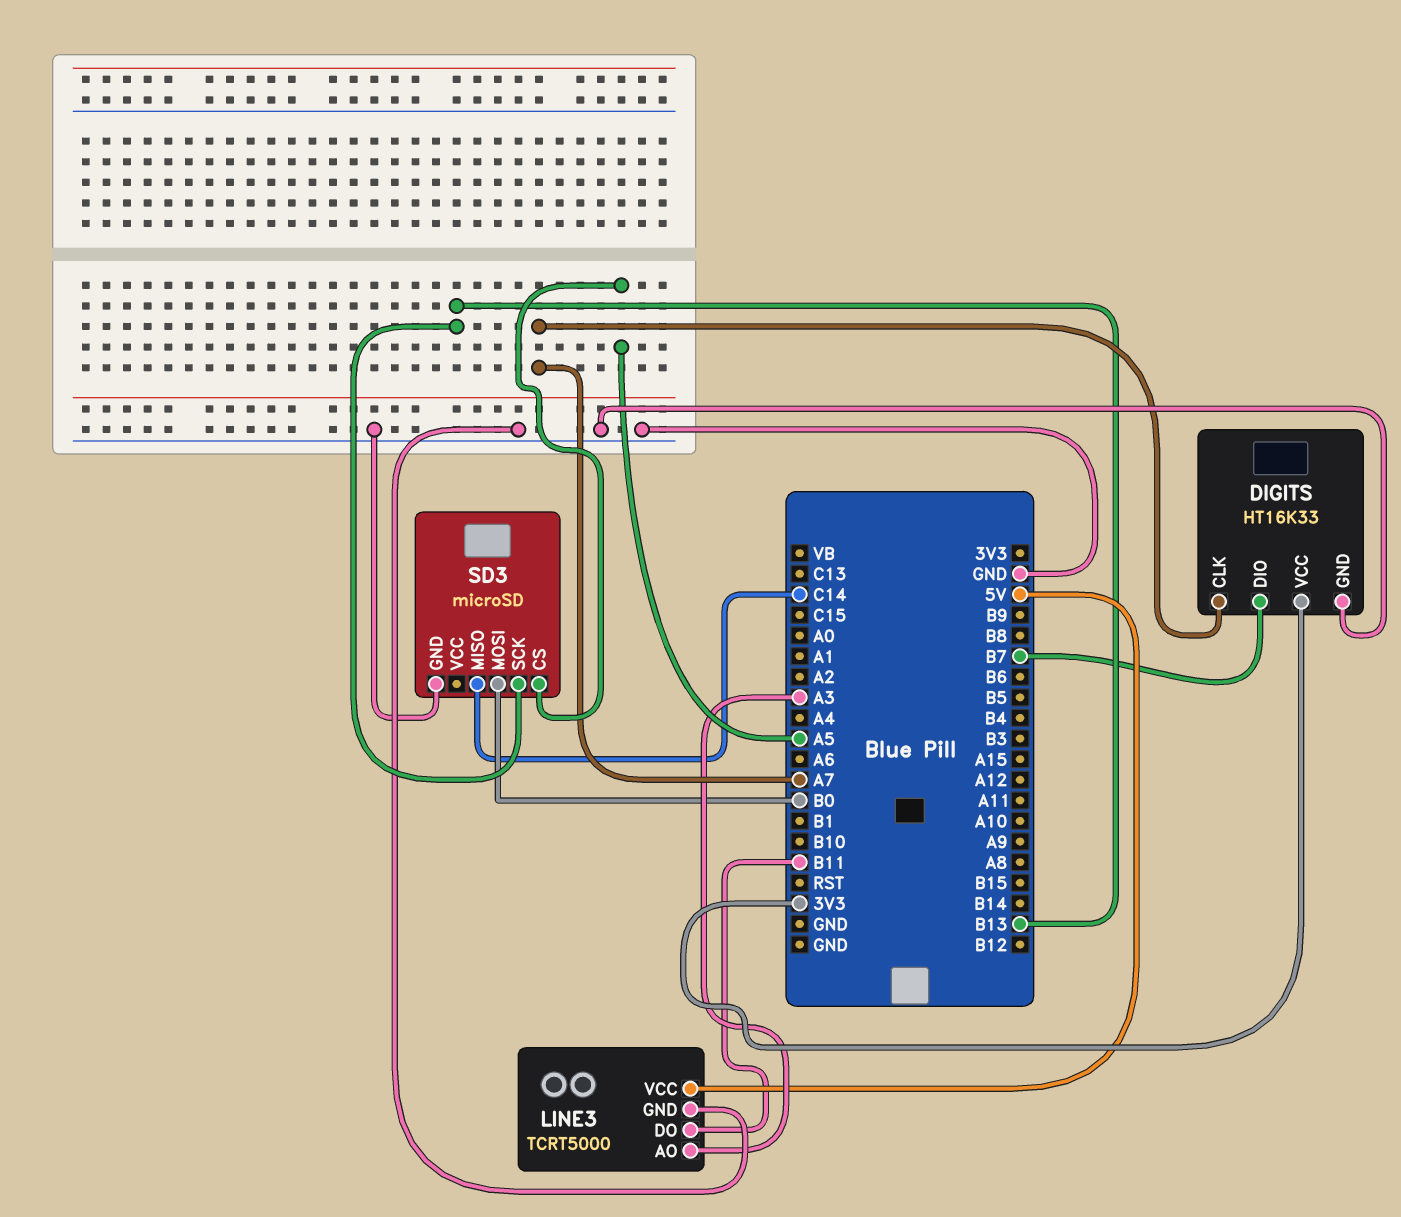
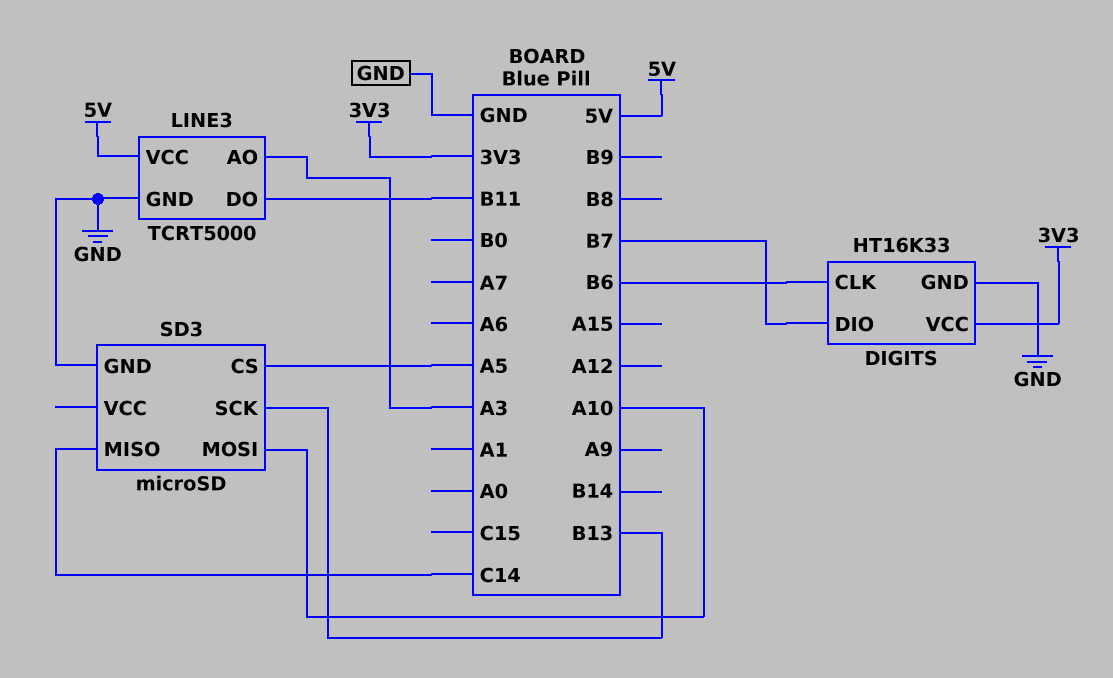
DIGITS pin CLK: A7 -> B6
SD3 pin MOSI: B0 -> A10

